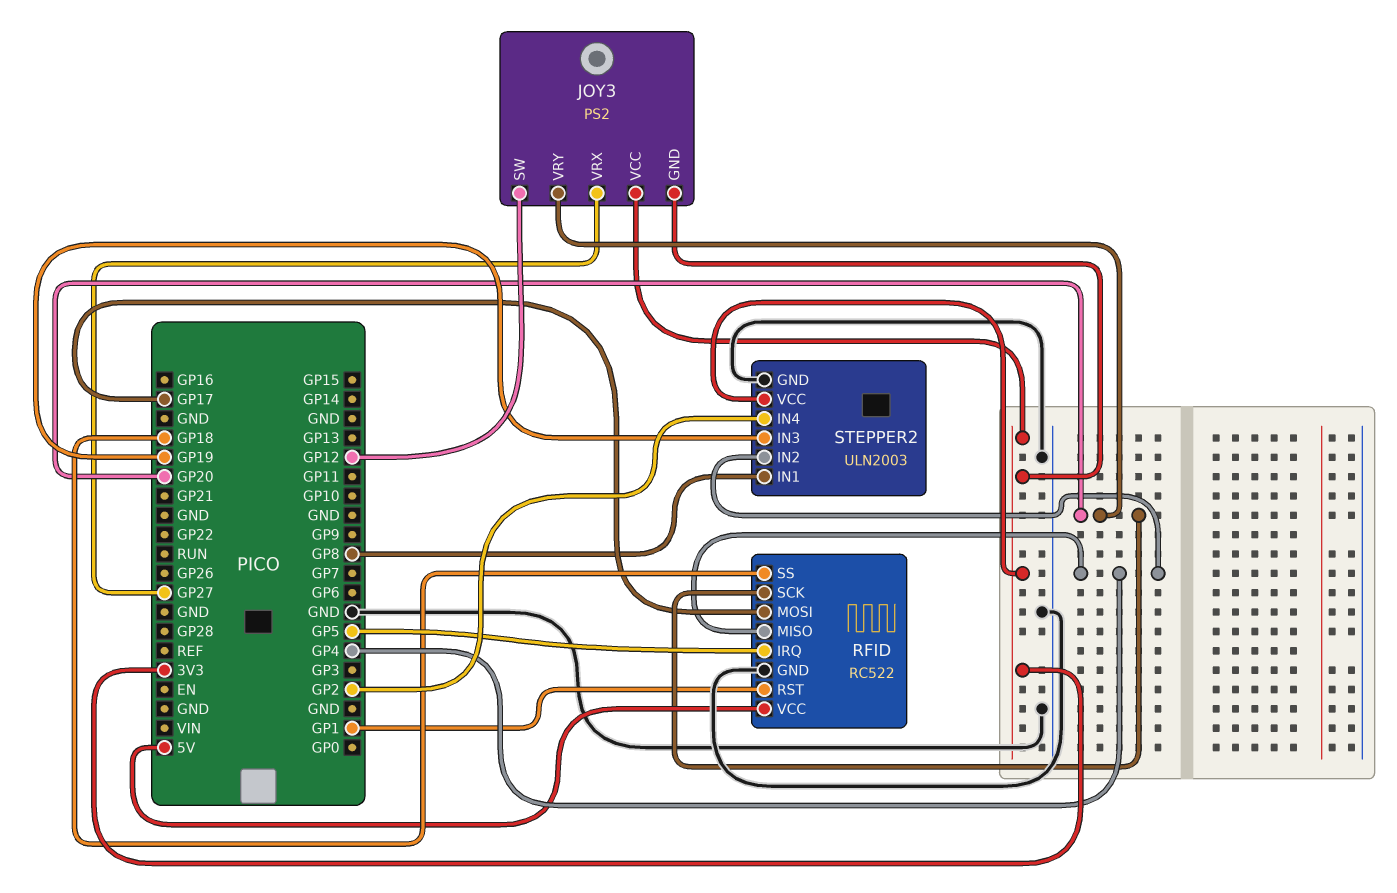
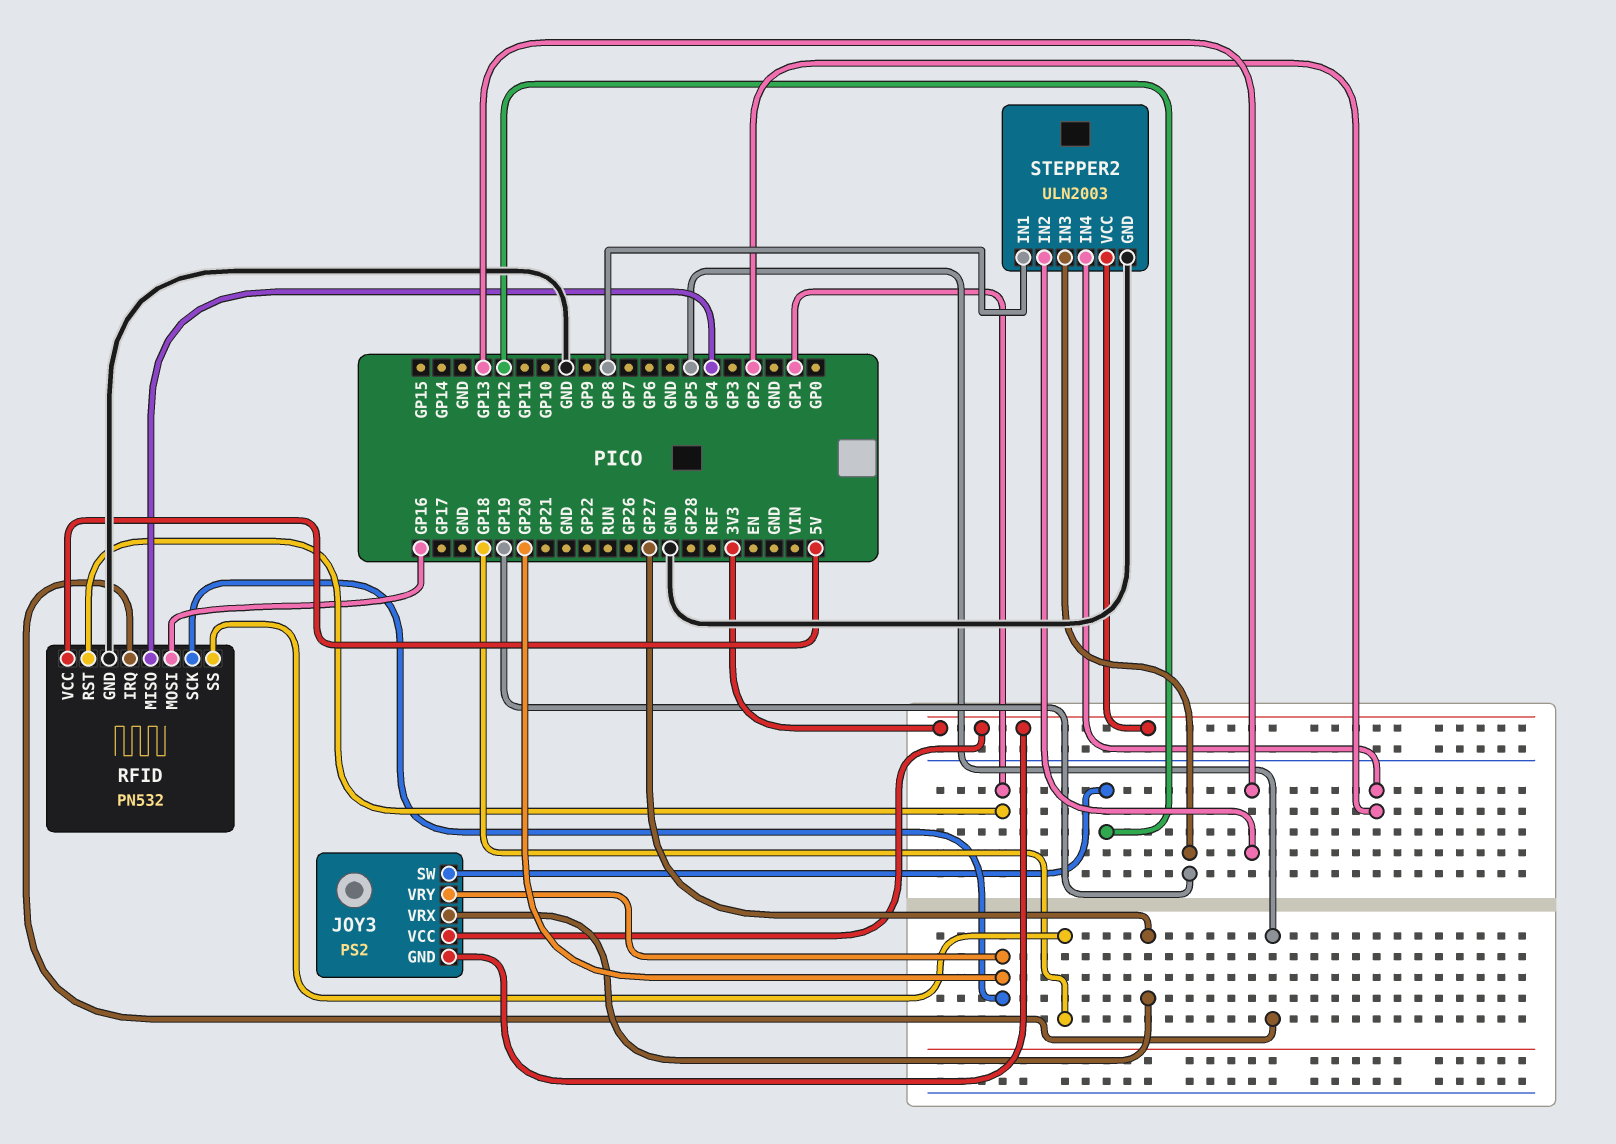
RFID: RC522 -> PN532
RFID pin MOSI: GP17 -> GP16
STEPPER2 pin IN2: GP4 -> GP13

